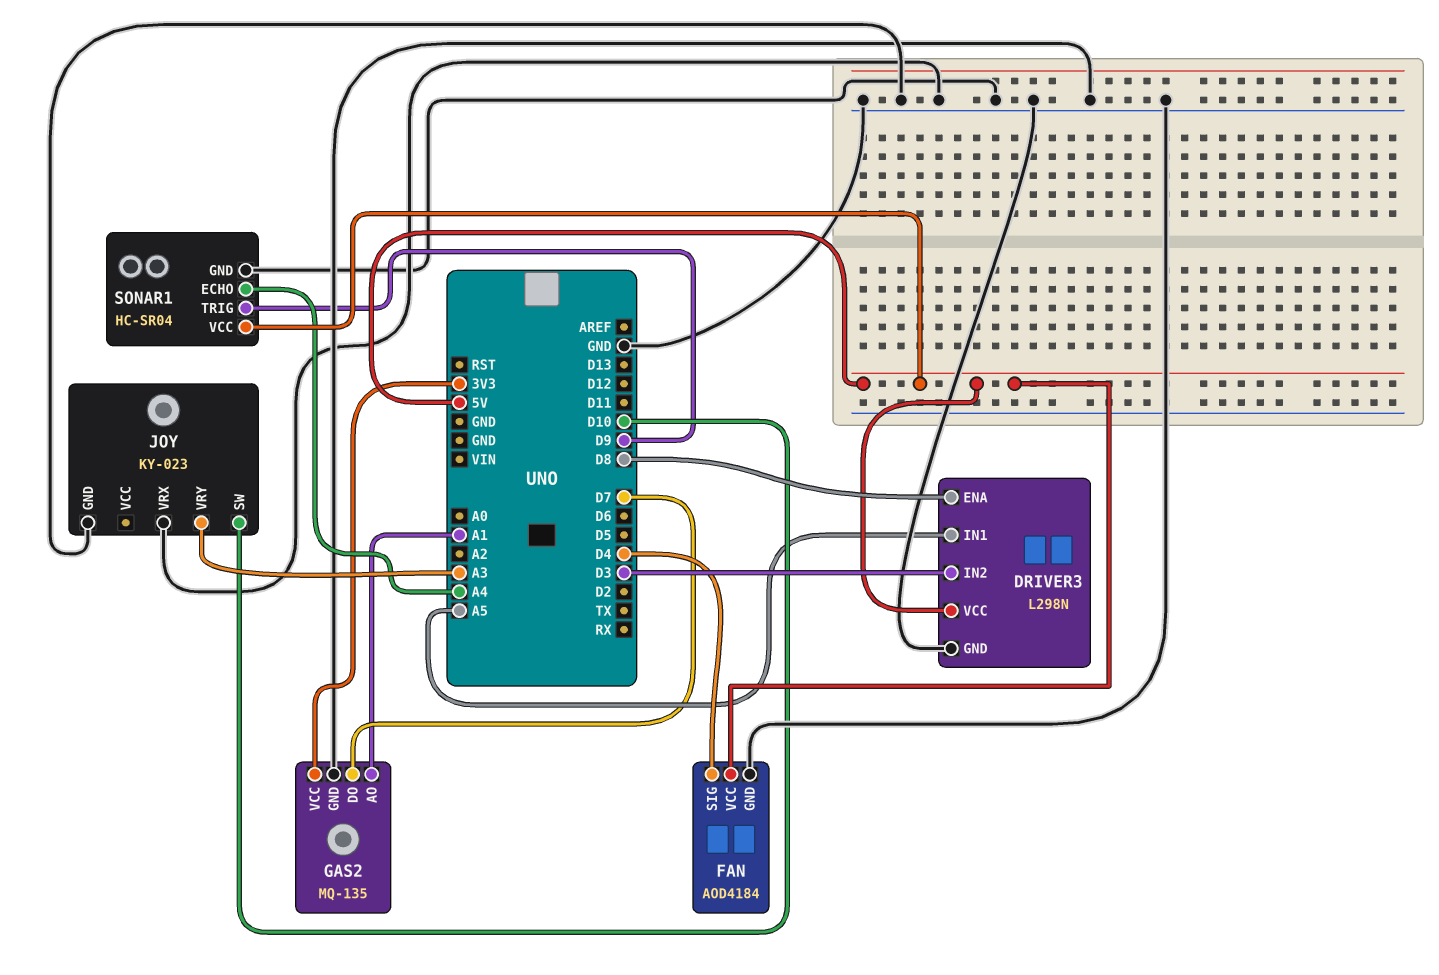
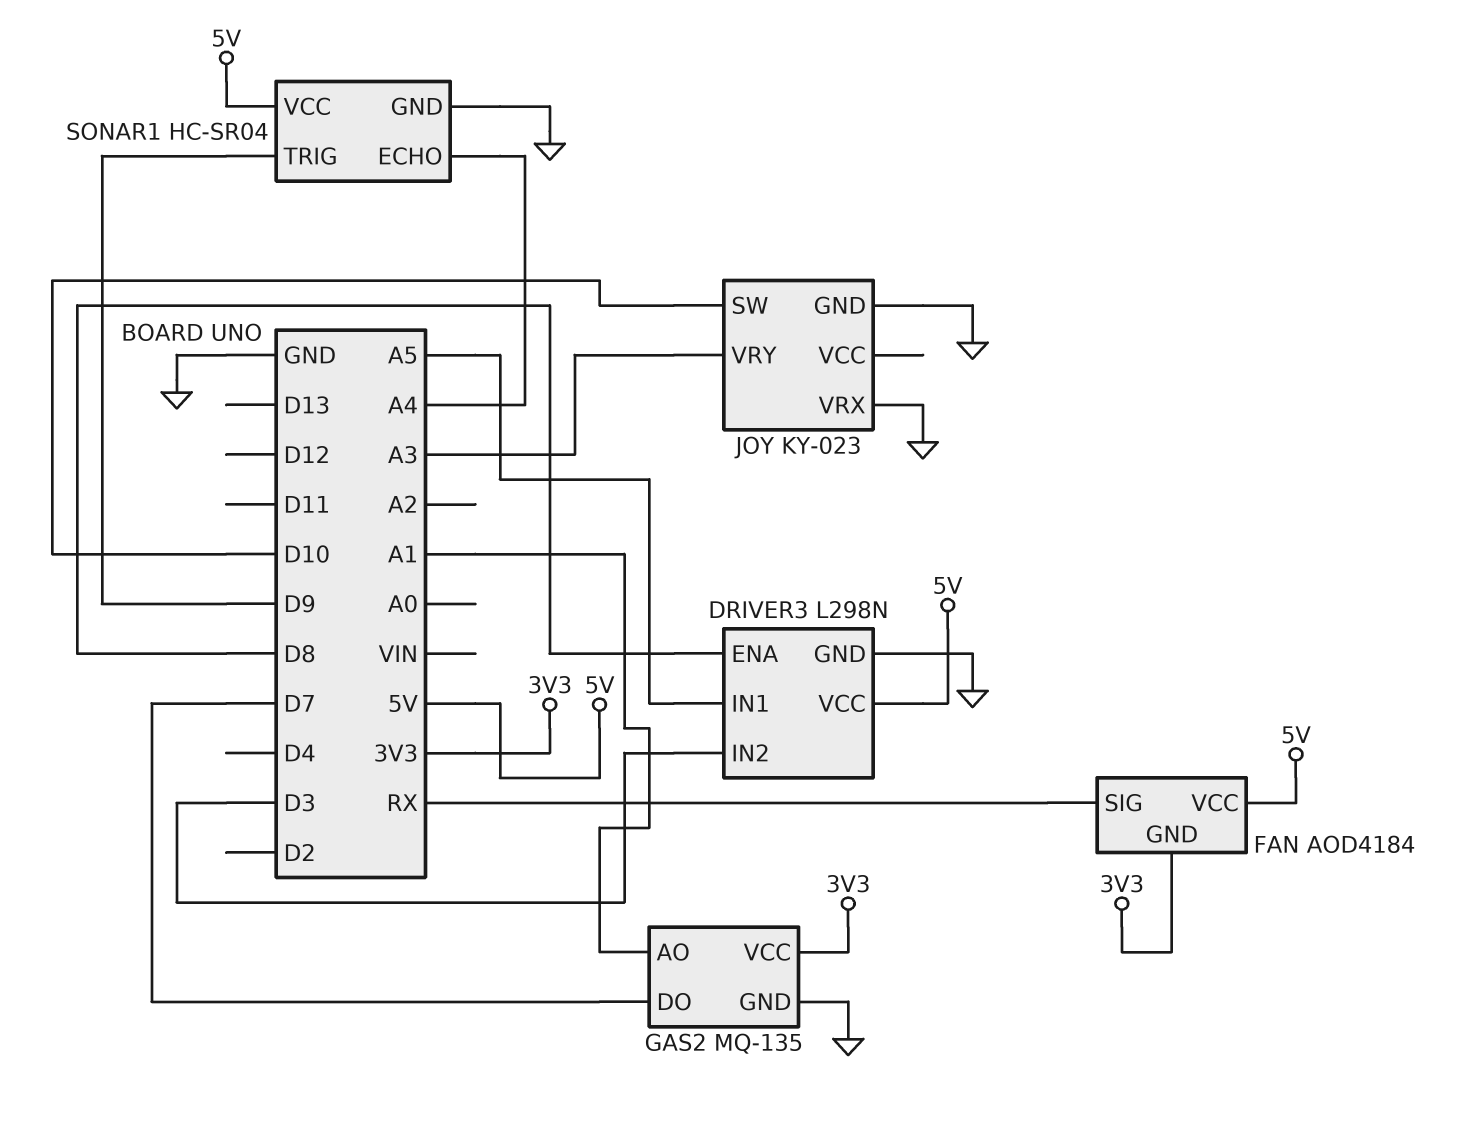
FAN pin GND: GND -> 3V3
FAN pin SIG: D4 -> RX

